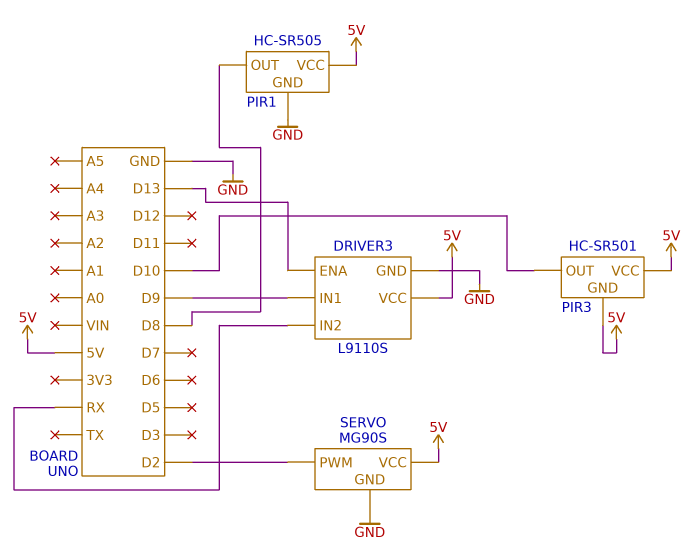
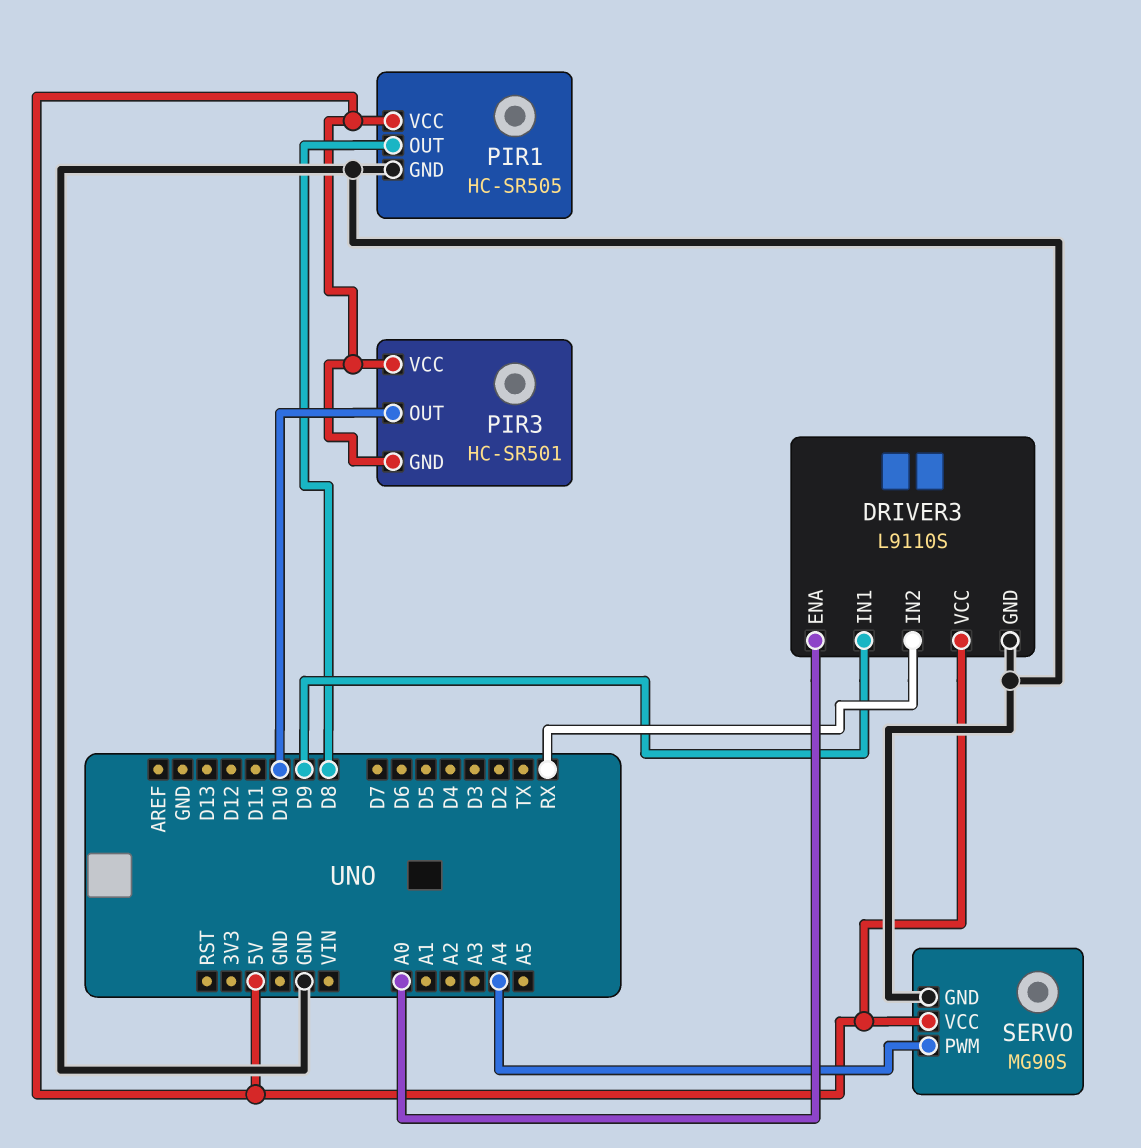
DRIVER3 pin ENA: D13 -> A0
SERVO pin PWM: D2 -> A4

